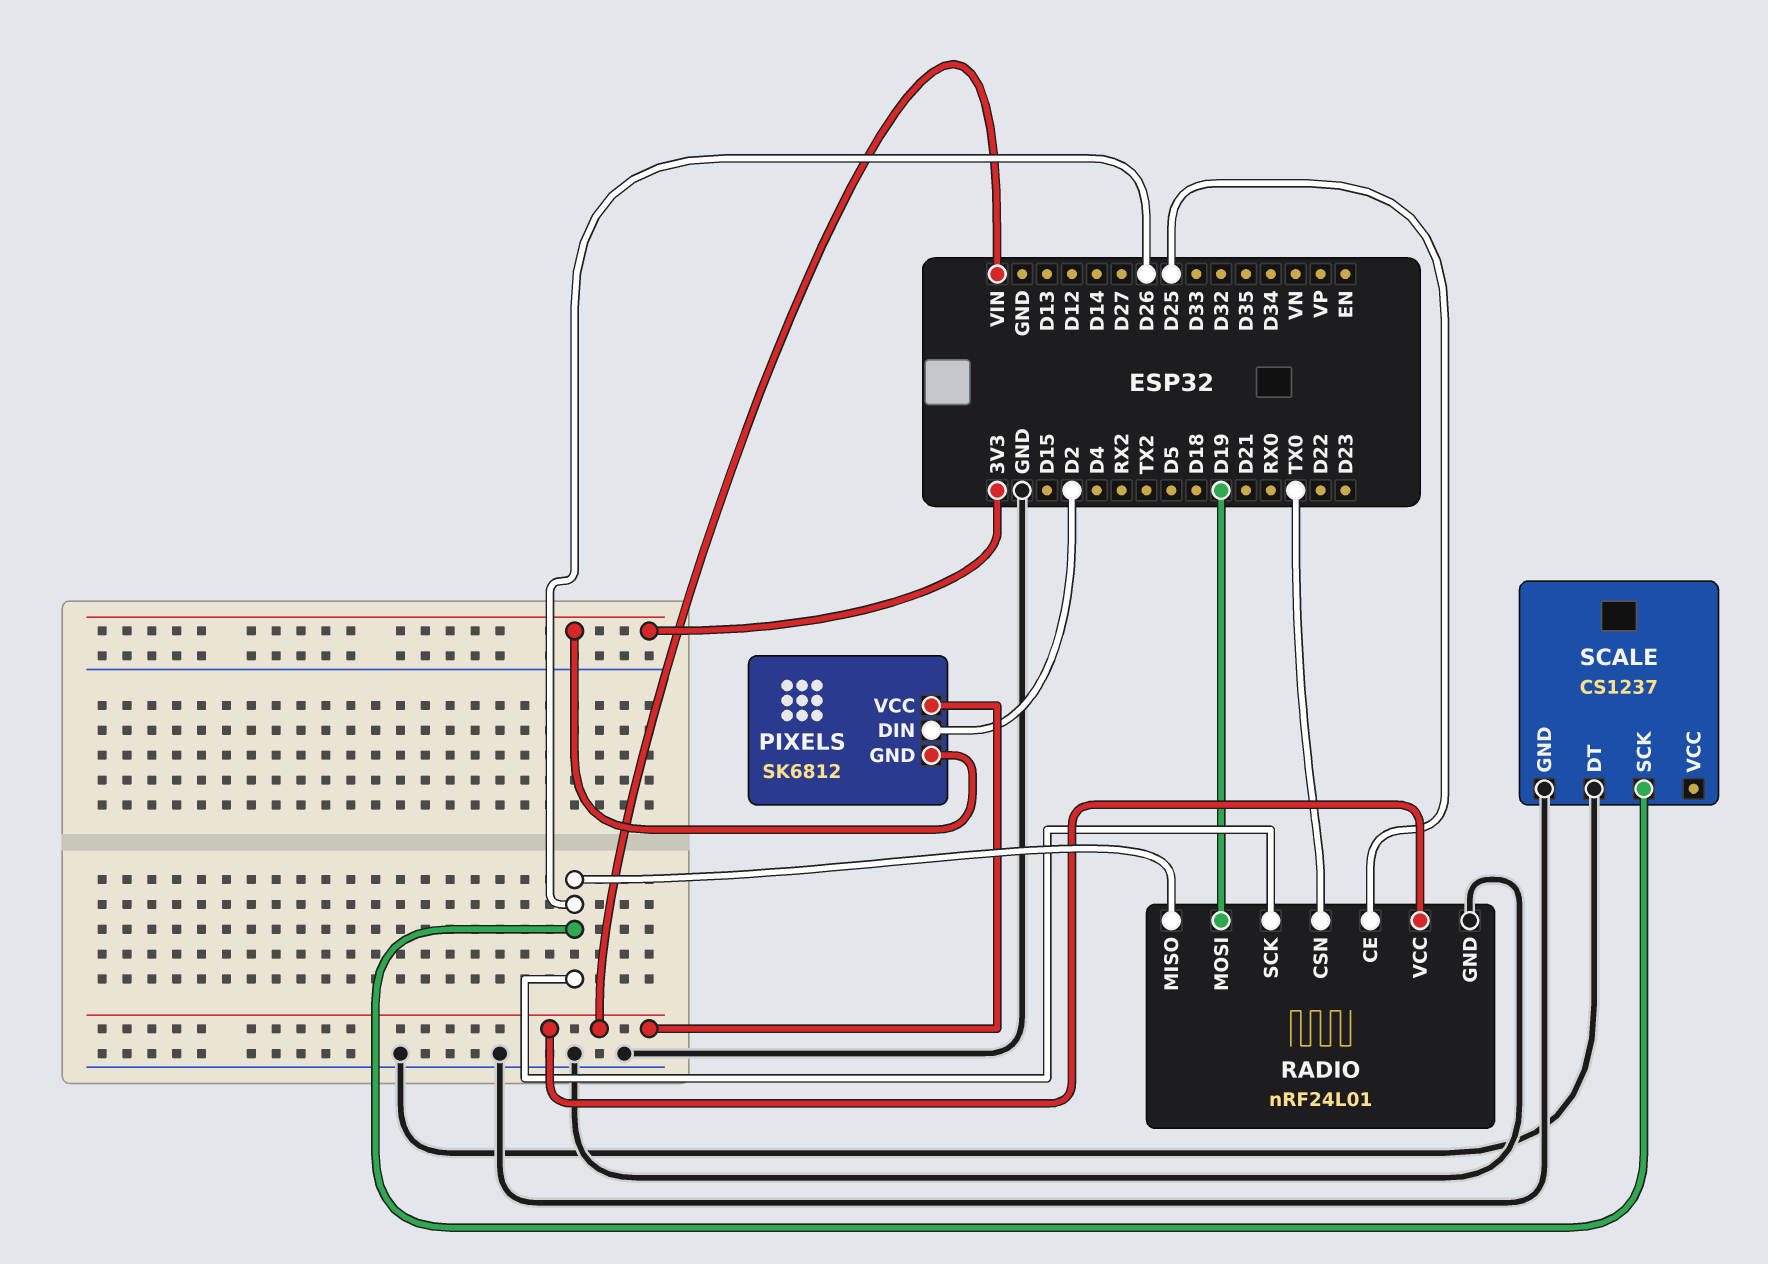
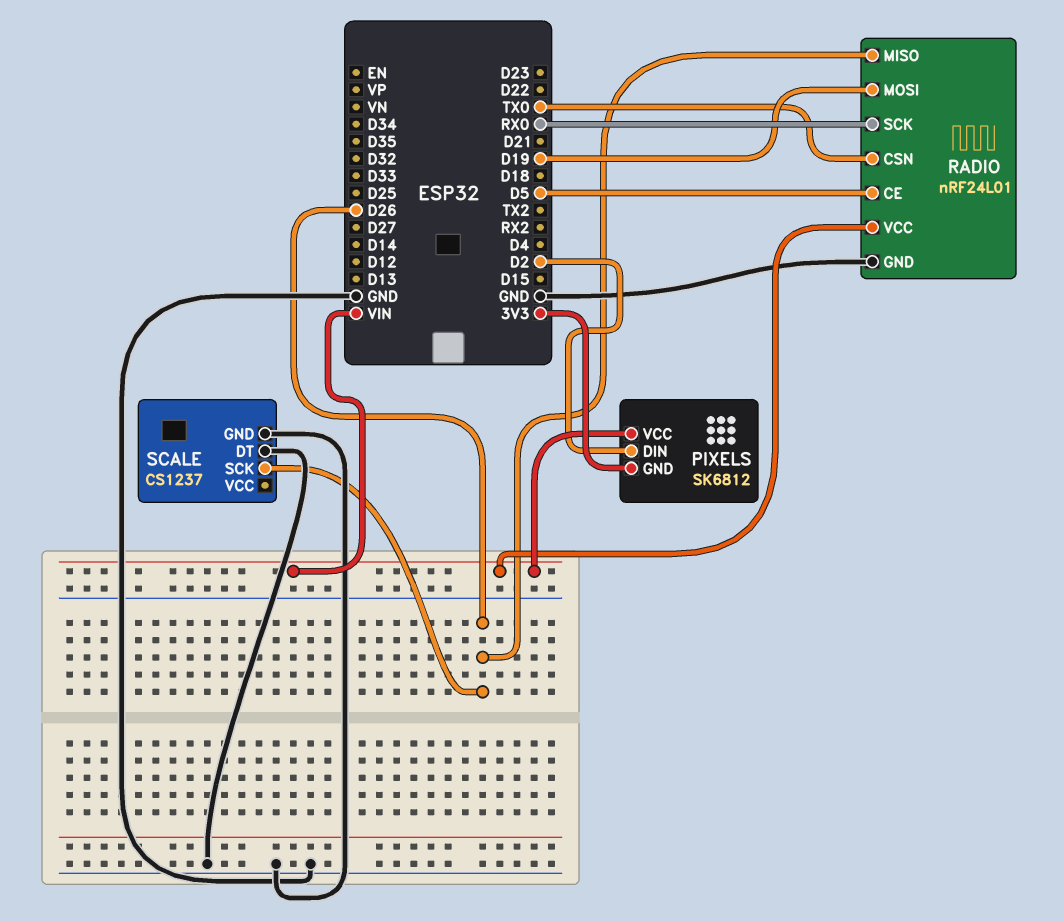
RADIO pin CE: D25 -> D5
RADIO pin SCK: D26 -> RX0

